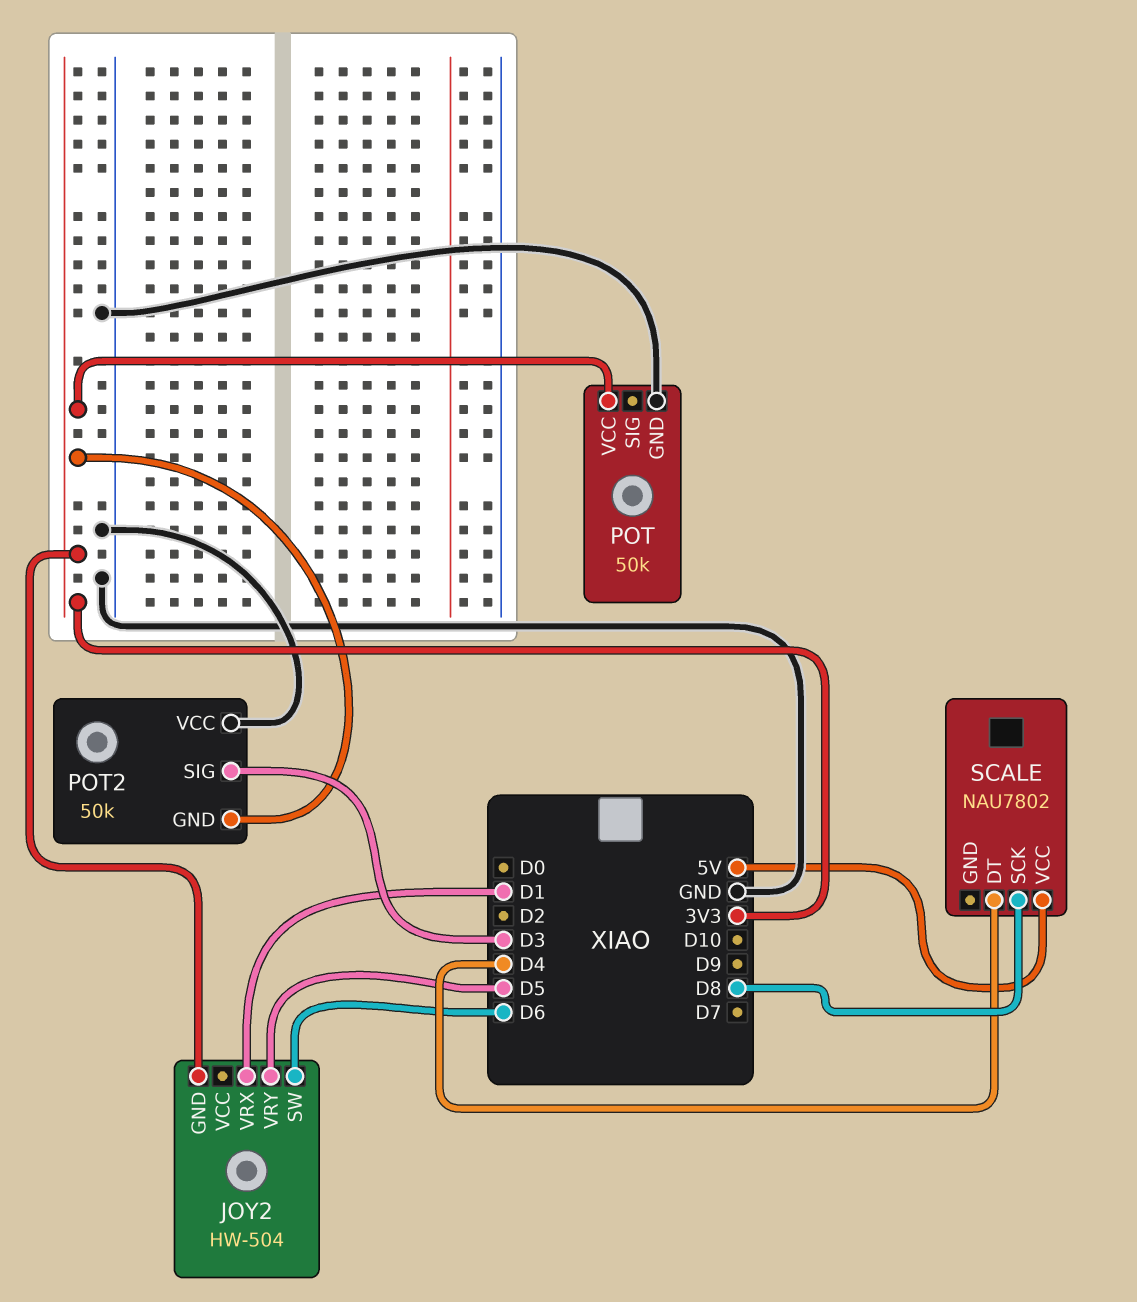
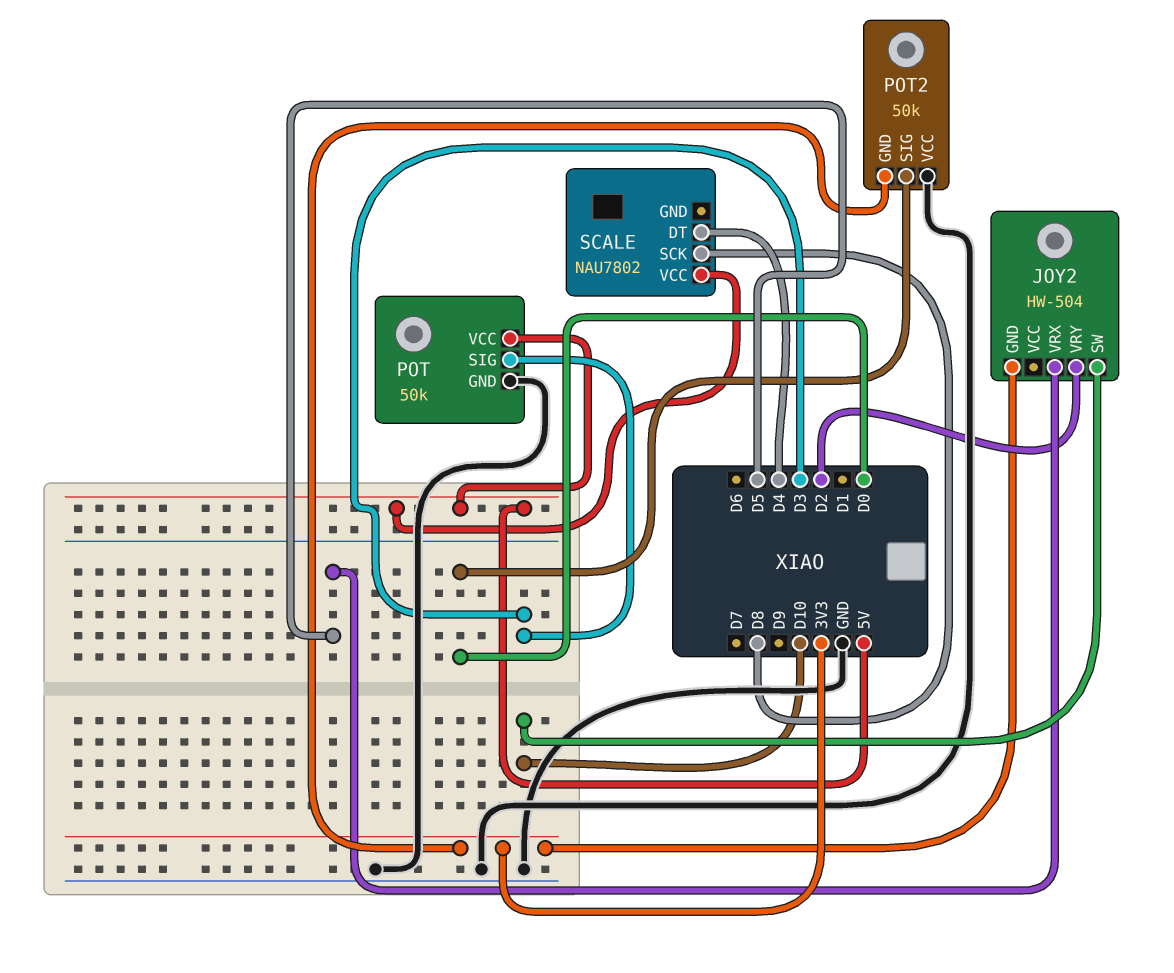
JOY2 pin SW: D6 -> D10
JOY2 pin VRX: D1 -> D5
JOY2 pin VRY: D5 -> D2
POT pin SIG: none -> D3
POT pin VCC: 3V3 -> 5V
POT2 pin SIG: D3 -> D0

